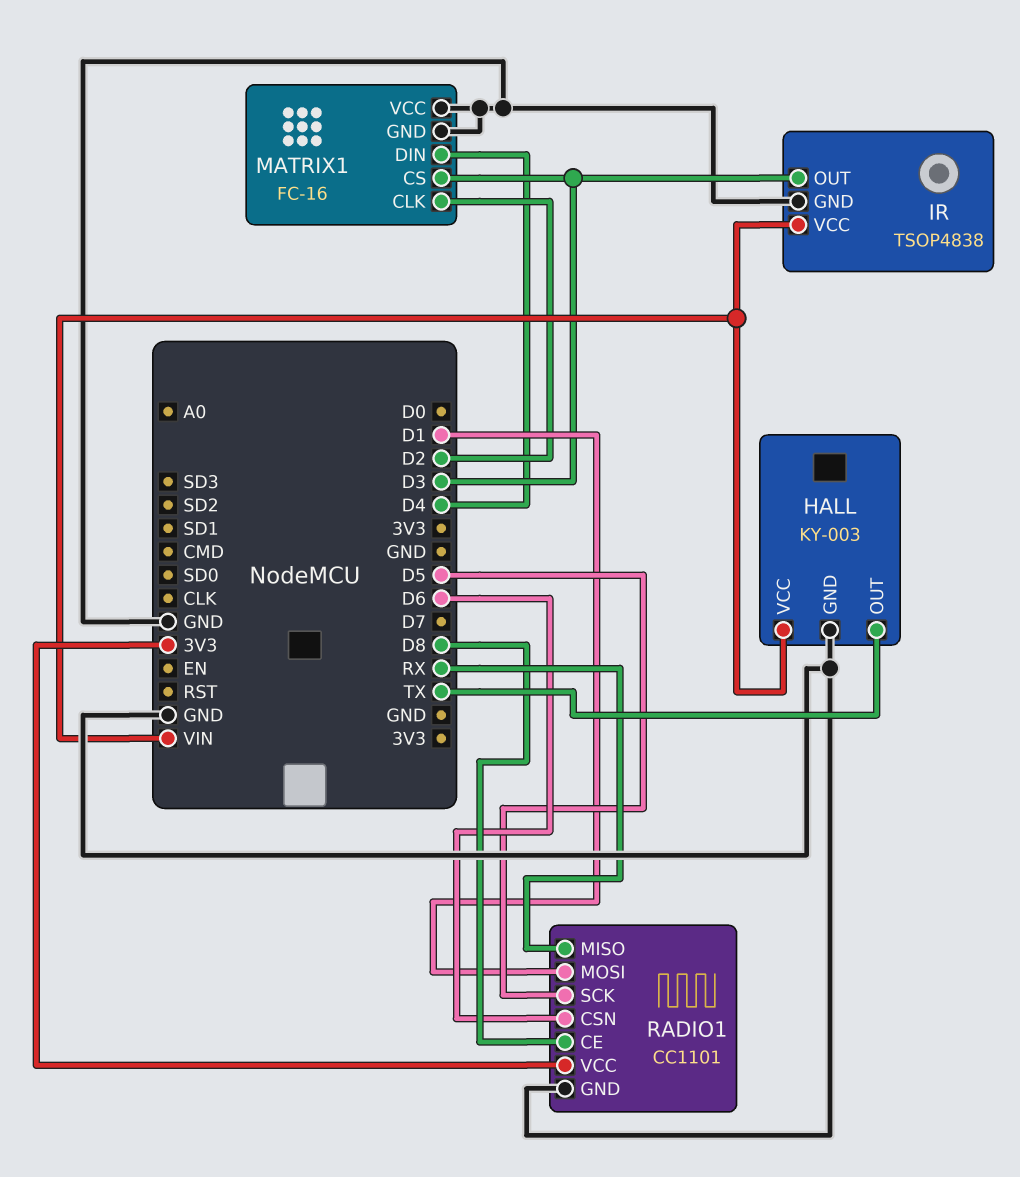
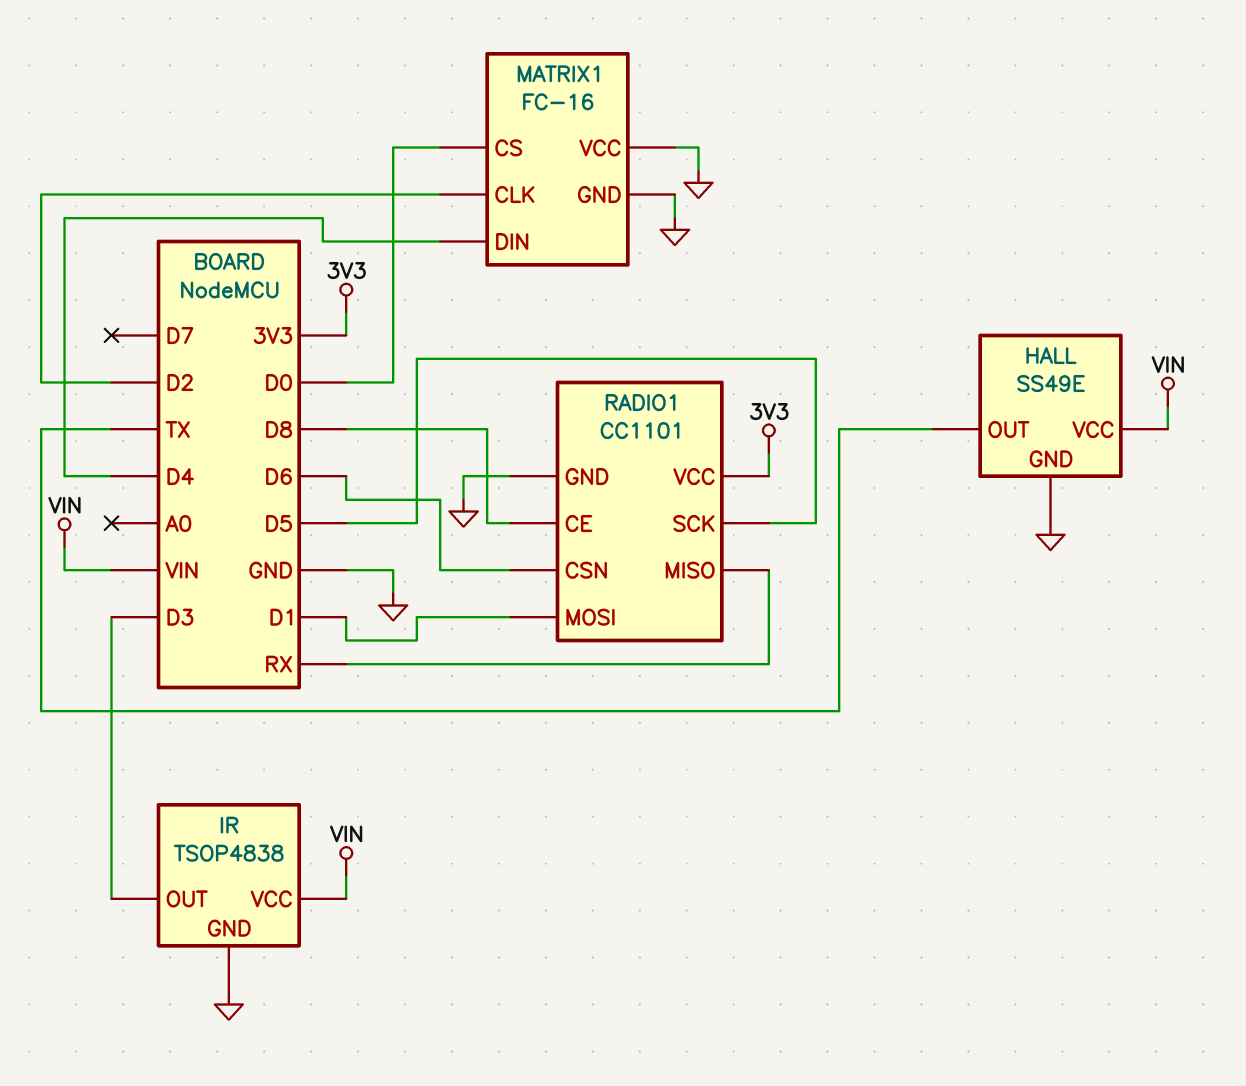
HALL: KY-003 -> SS49E
MATRIX1 pin CS: D3 -> D0

